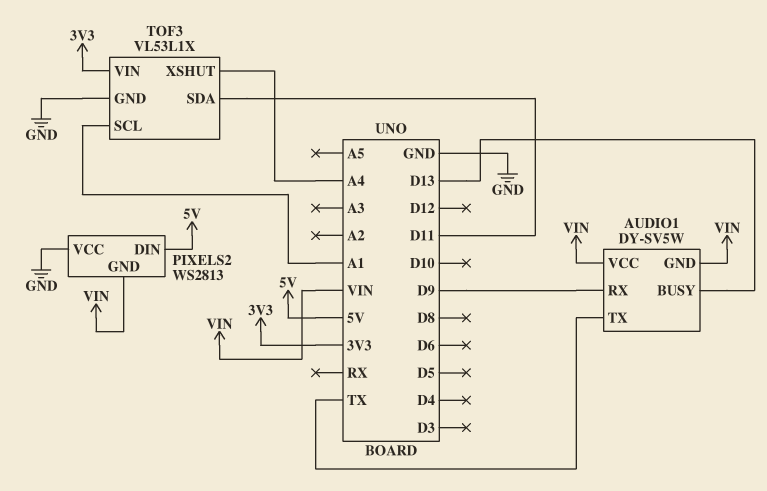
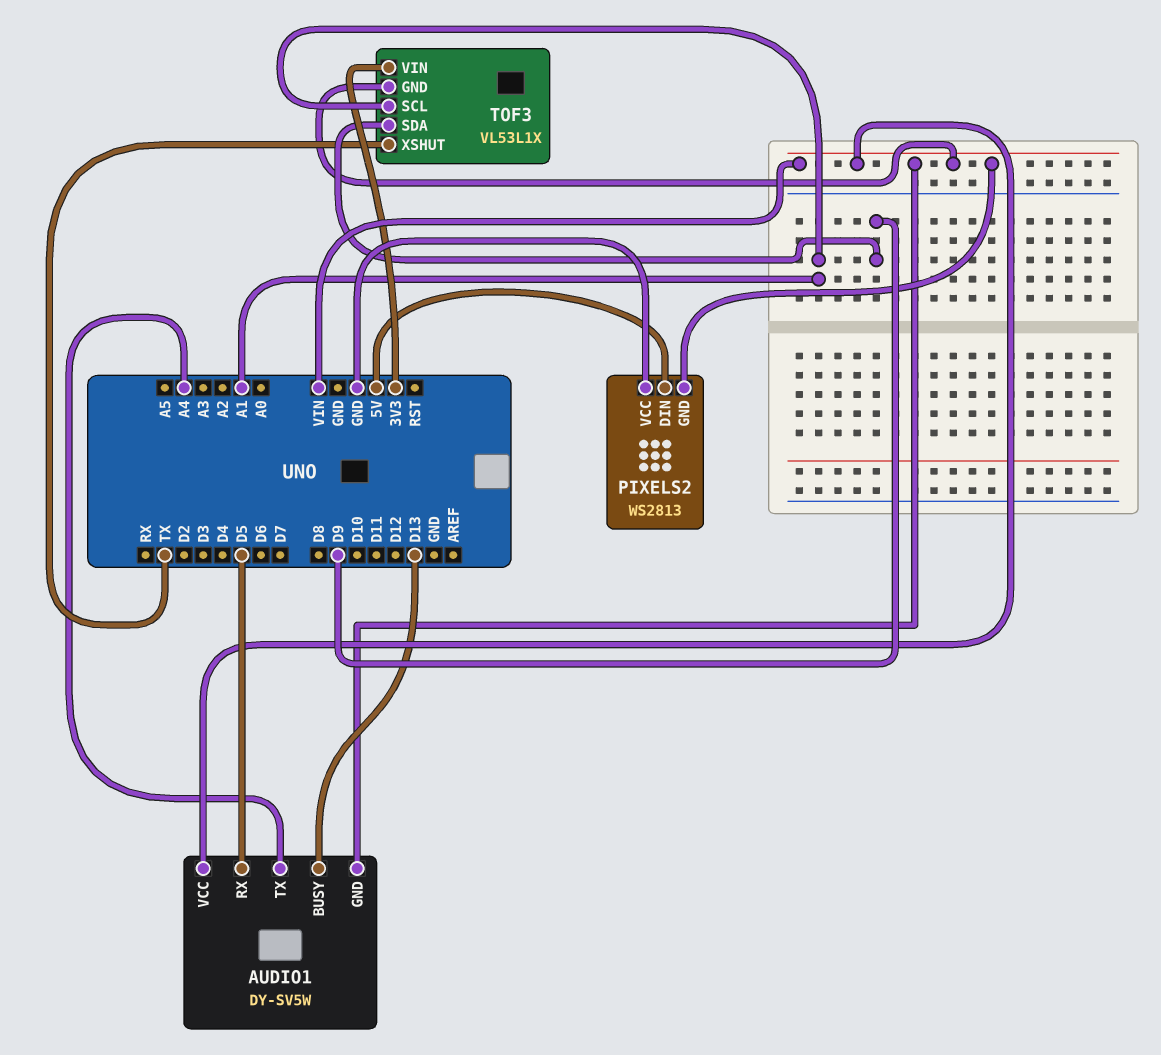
AUDIO1 pin RX: D9 -> D5
AUDIO1 pin TX: TX -> A4
TOF3 pin GND: GND -> VIN
TOF3 pin SDA: D11 -> D9
TOF3 pin XSHUT: A4 -> TX

